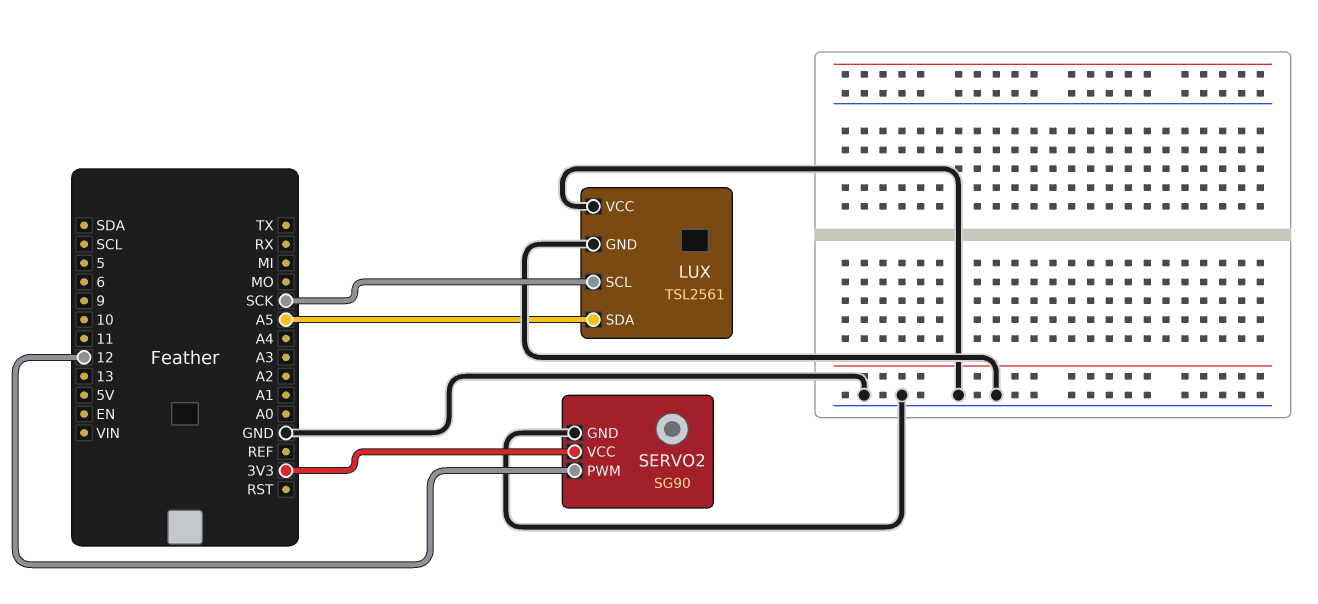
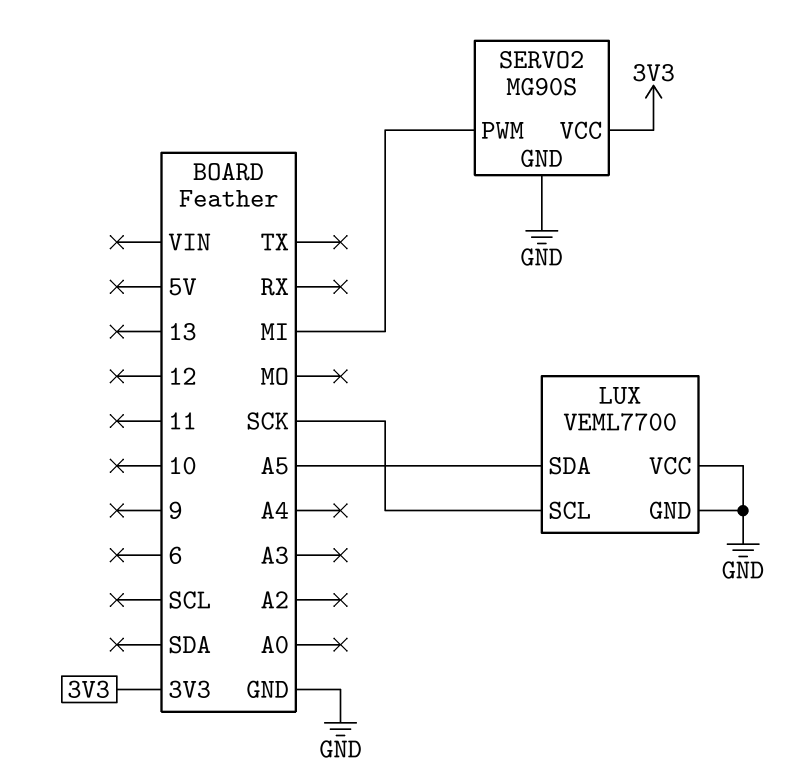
LUX: TSL2561 -> VEML7700
SERVO2: SG90 -> MG90S
SERVO2 pin PWM: 12 -> MI

